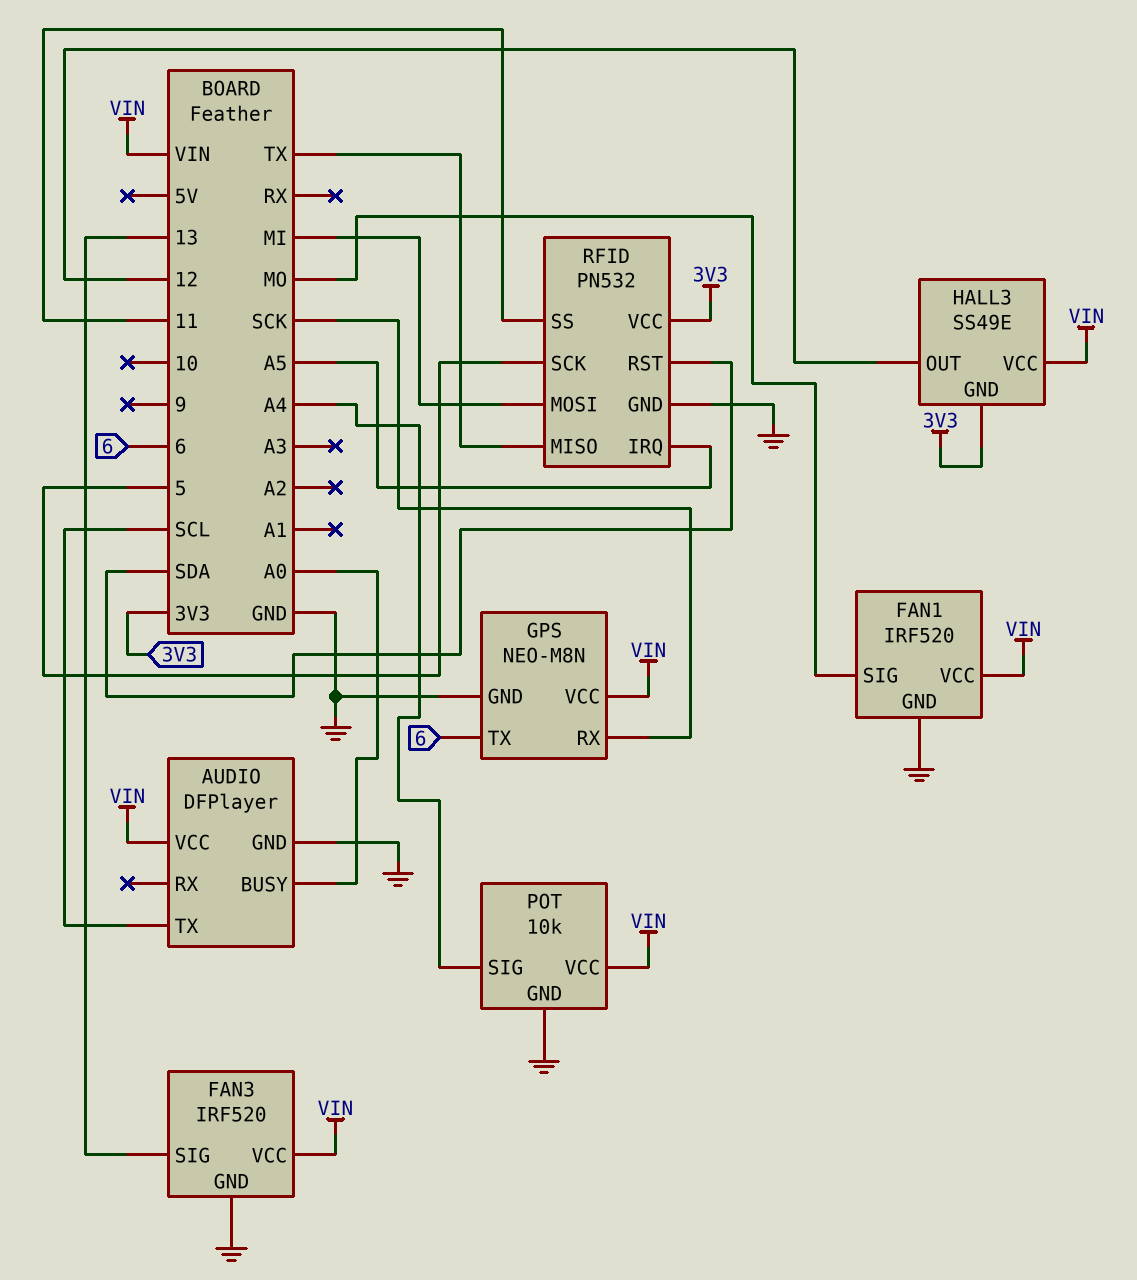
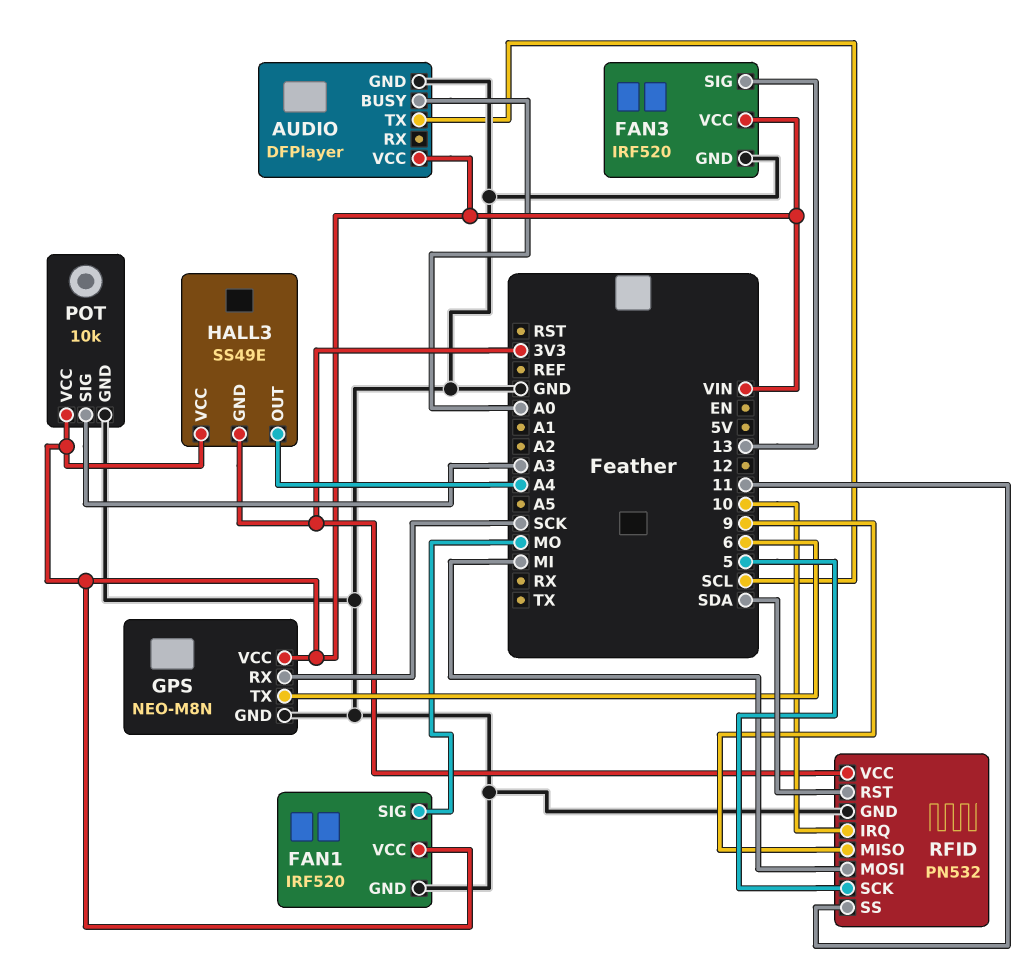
HALL3 pin OUT: 12 -> A4
POT pin SIG: A4 -> A3
RFID pin IRQ: A5 -> 10
RFID pin MISO: TX -> 9

